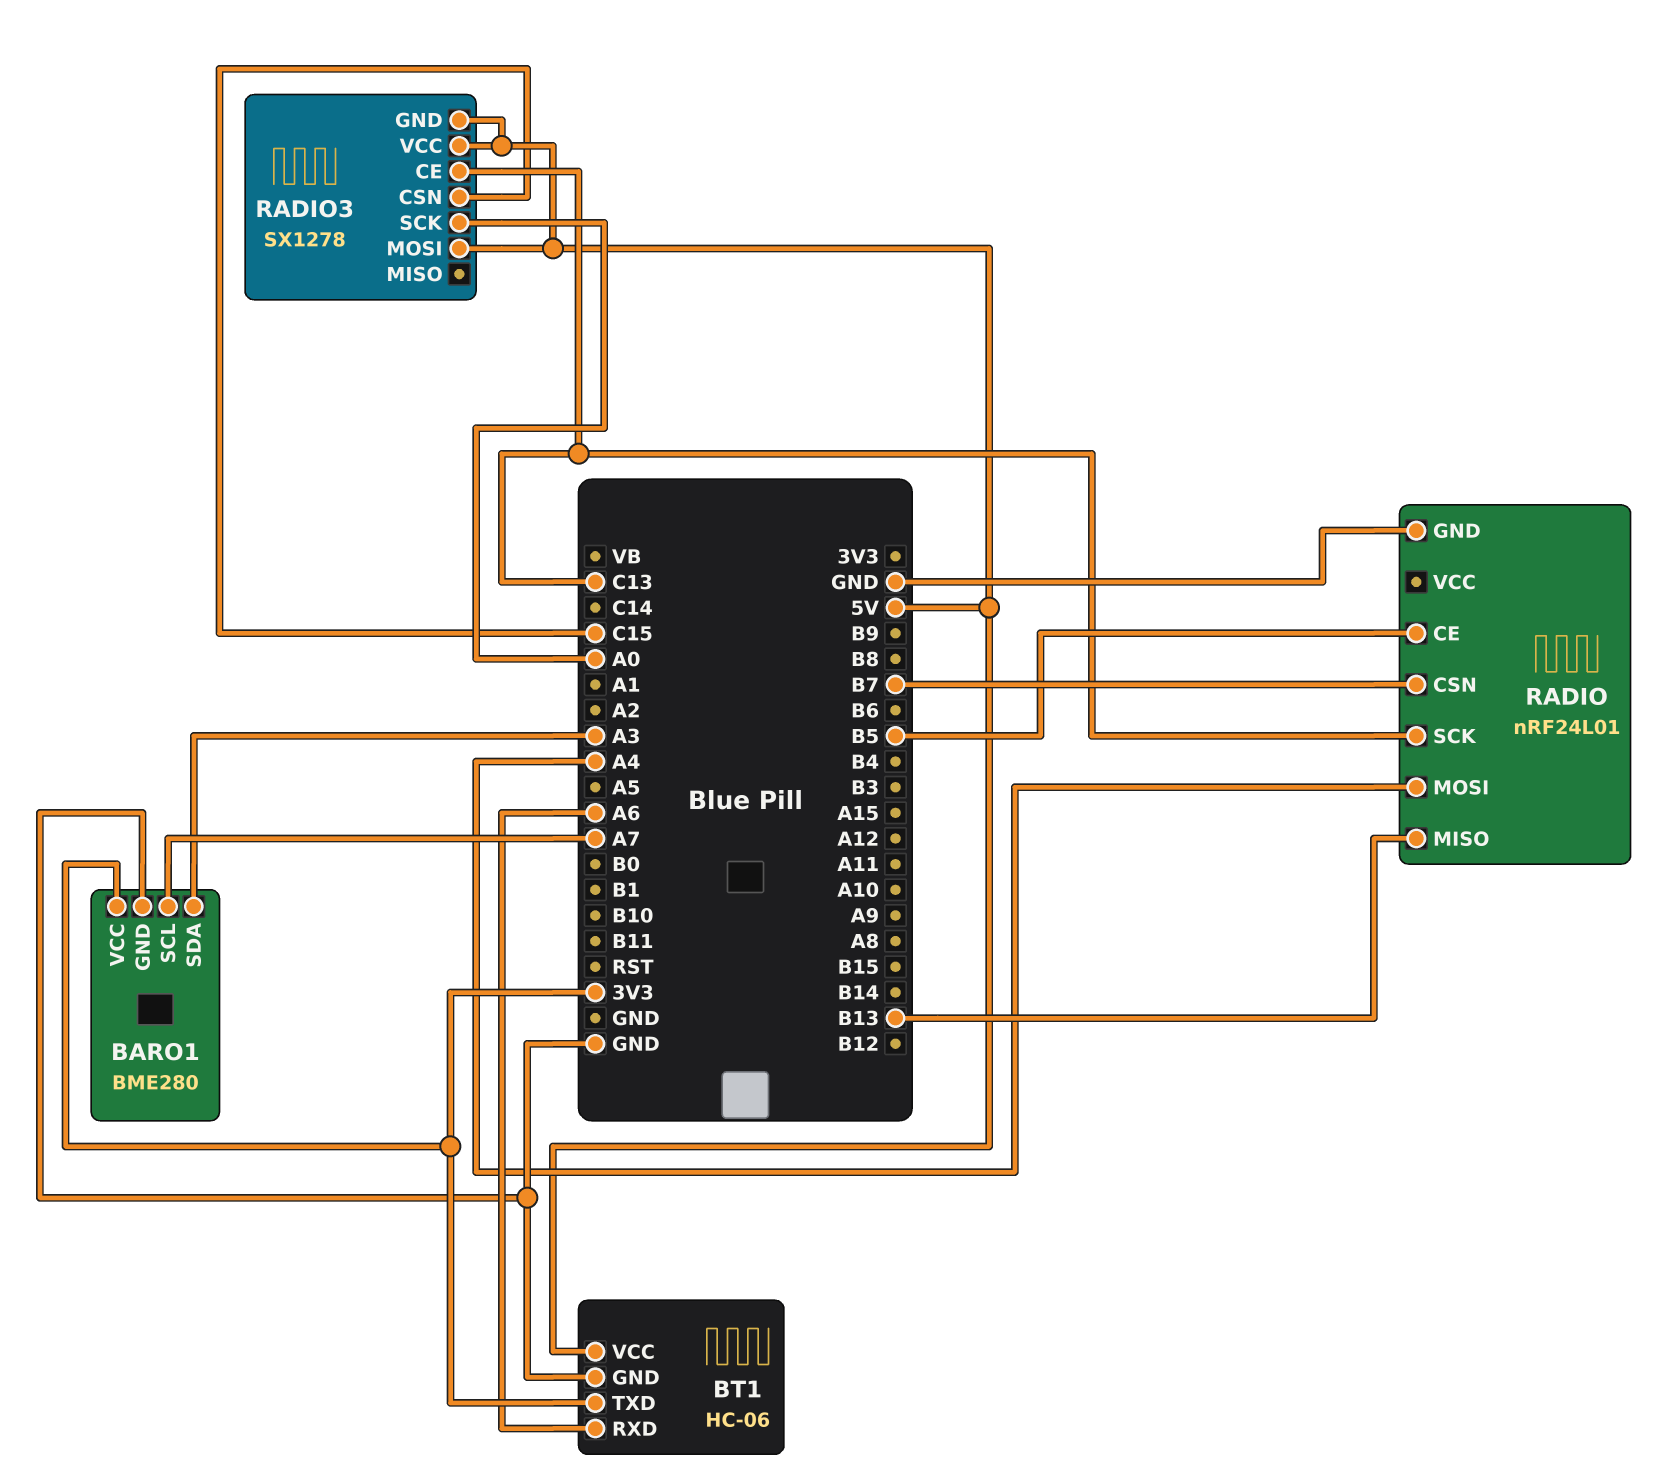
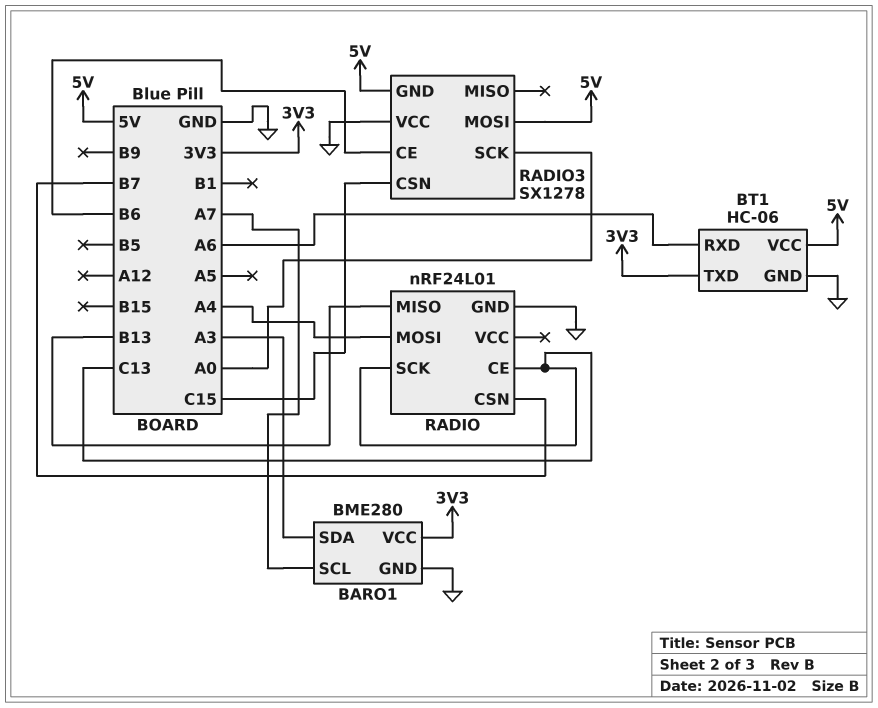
RADIO pin CE: B5 -> C13
RADIO3 pin CE: C13 -> B6
RADIO3 pin VCC: 5V -> GND

